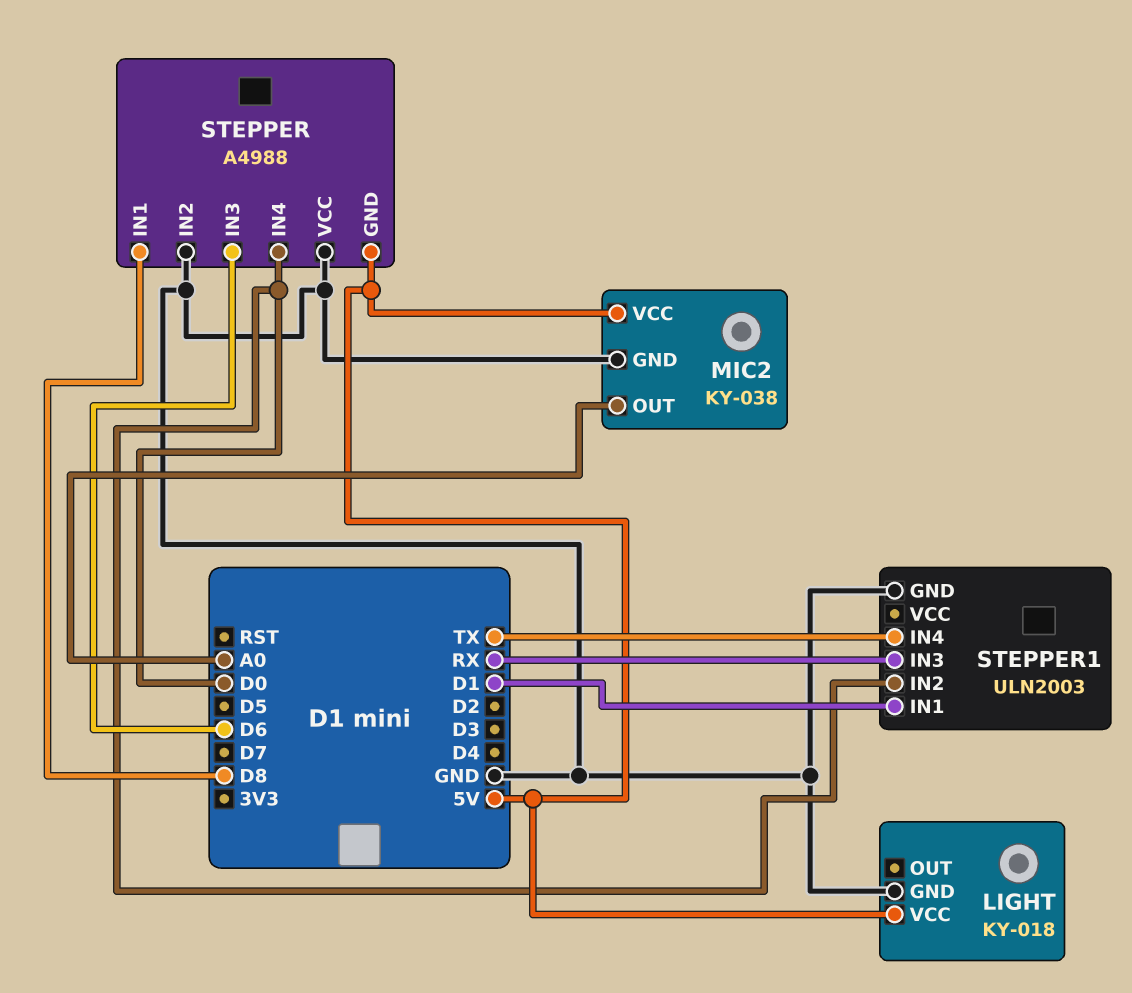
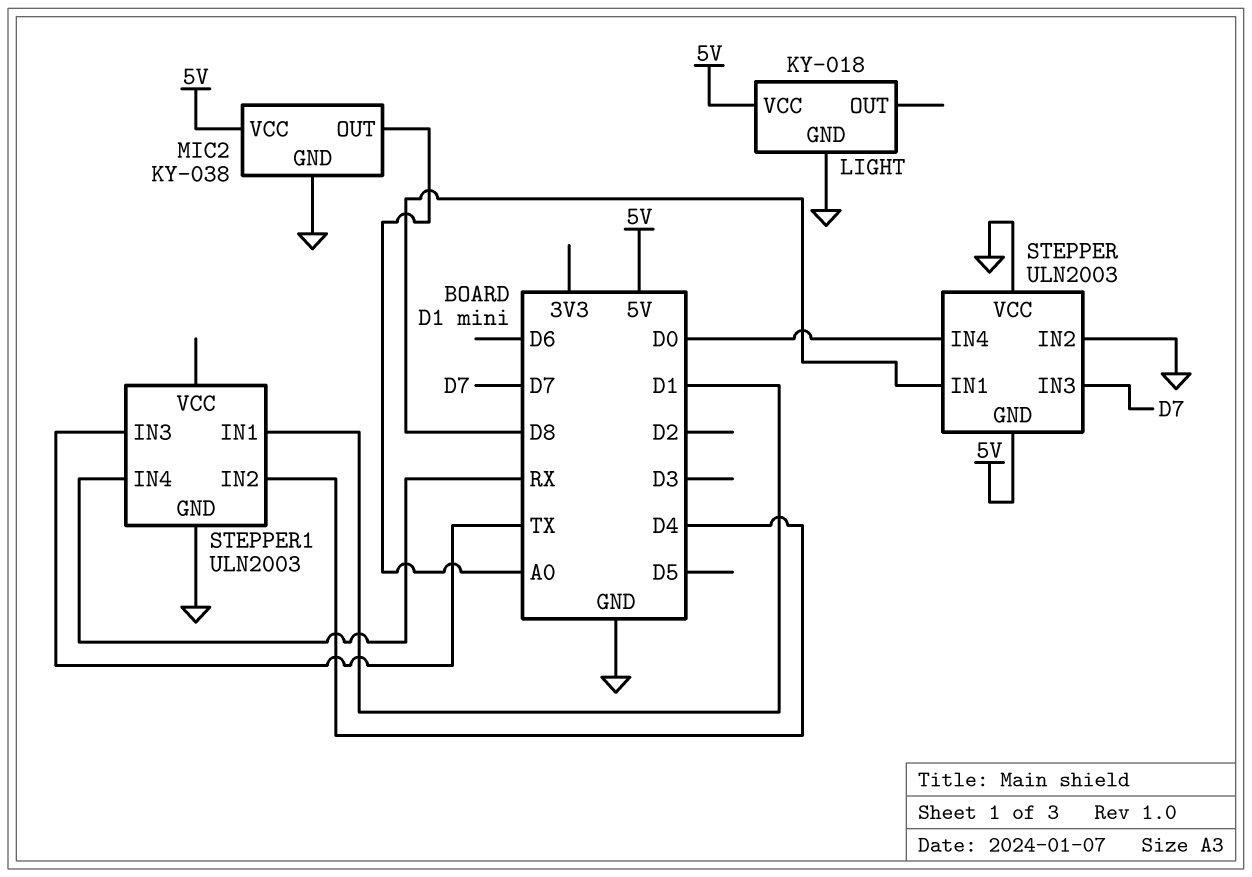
STEPPER: A4988 -> ULN2003
STEPPER pin IN3: D6 -> D7
STEPPER1 pin IN2: D0 -> D4
STEPPER1 pin IN3: RX -> TX
STEPPER1 pin IN4: TX -> RX

